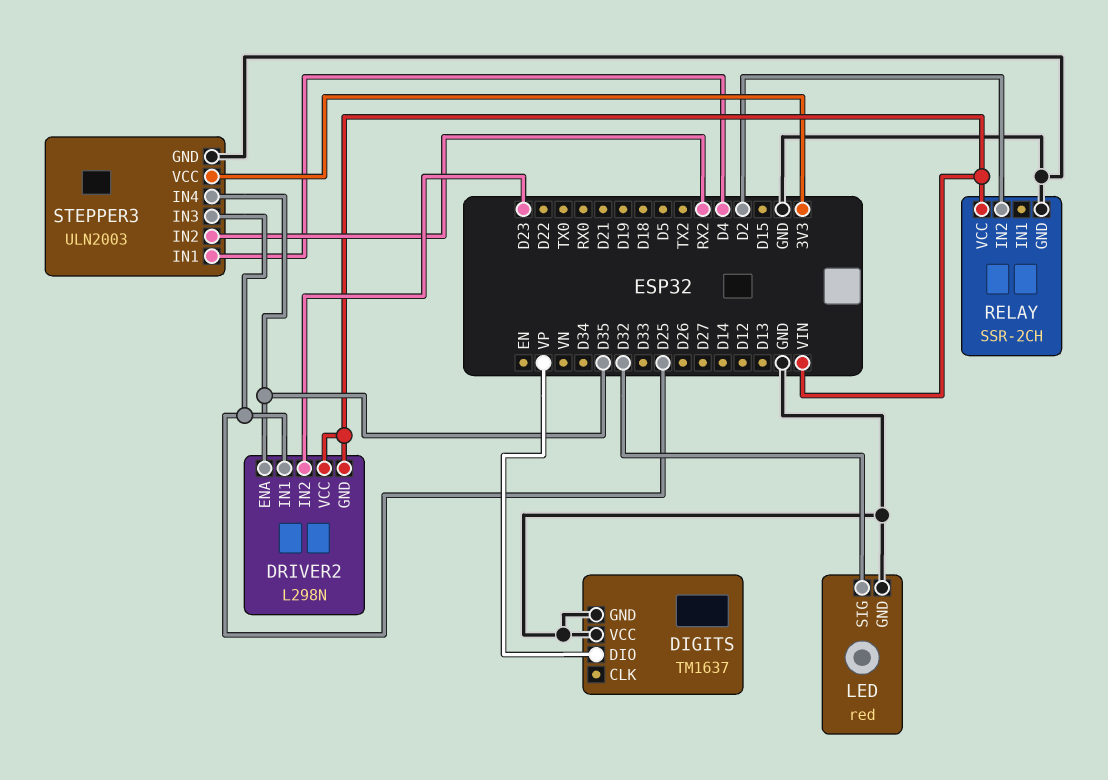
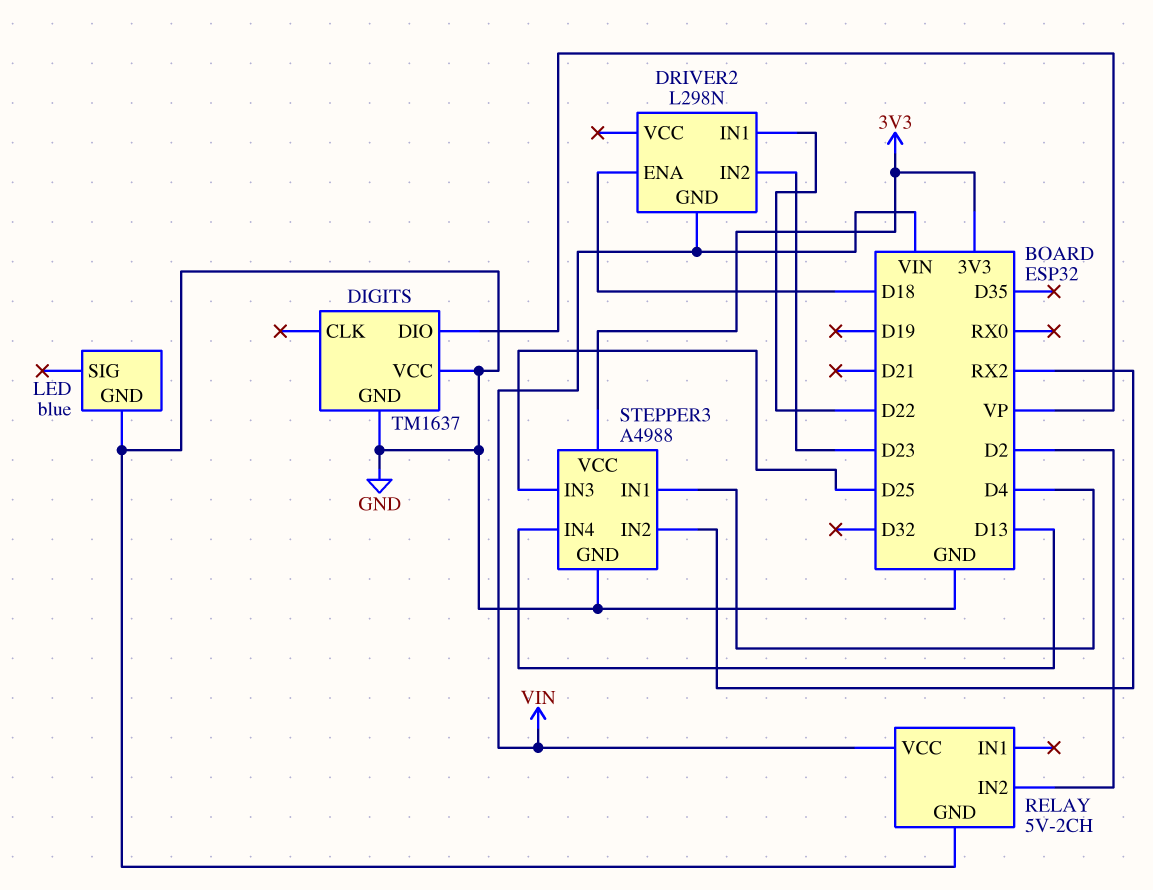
DRIVER2 pin ENA: D35 -> D18
DRIVER2 pin IN1: D25 -> D22
DRIVER2 pin VCC: VIN -> none
LED: red -> blue
LED pin SIG: D32 -> none
RELAY: SSR-2CH -> 5V-2CH
STEPPER3: ULN2003 -> A4988
STEPPER3 pin IN4: D35 -> D13

